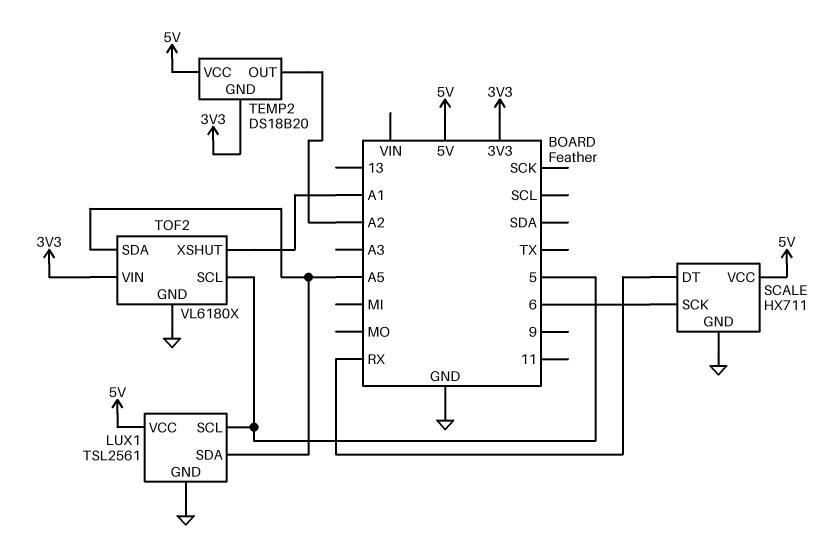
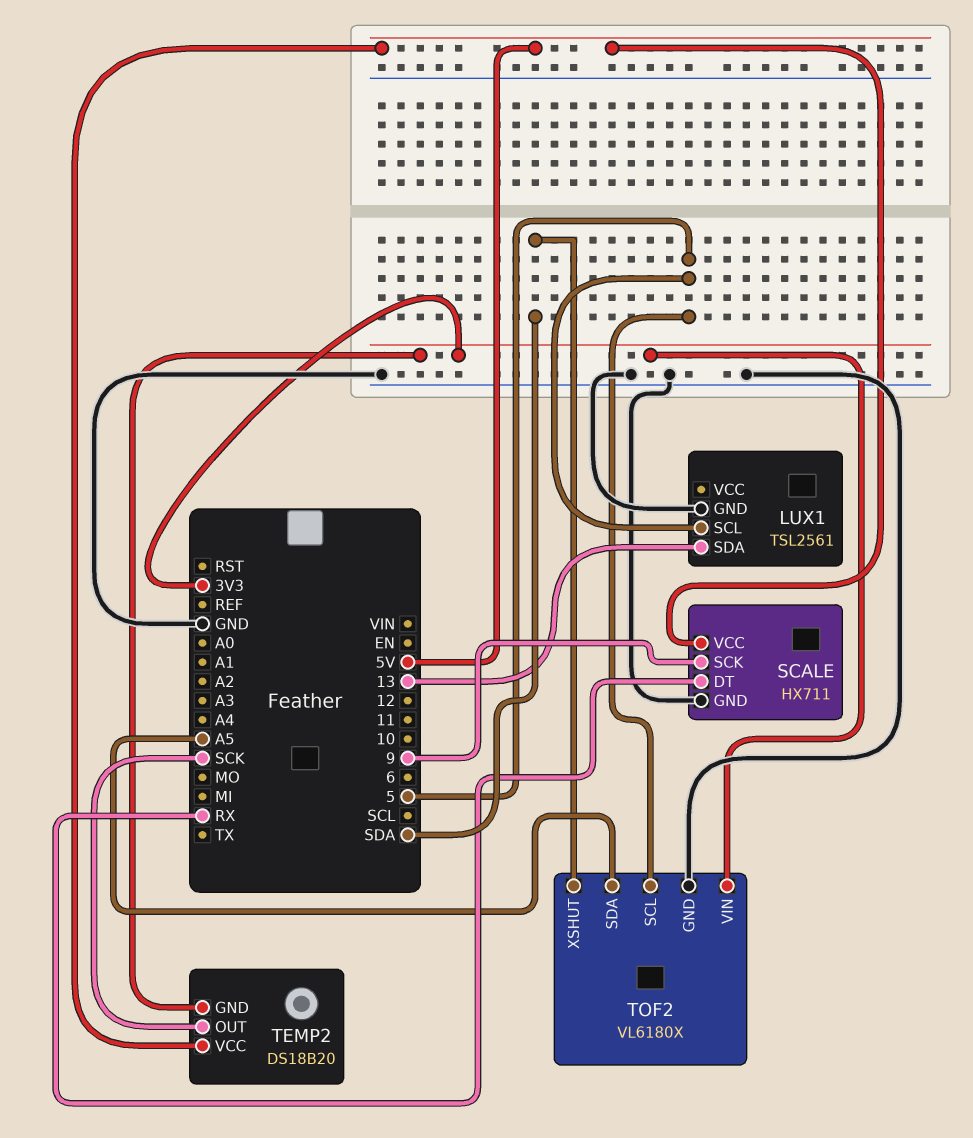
LUX1 pin SDA: A5 -> 13
LUX1 pin VCC: 5V -> none
SCALE pin SCK: 6 -> 9
TEMP2 pin OUT: A2 -> SCK
TOF2 pin XSHUT: A1 -> SDA

